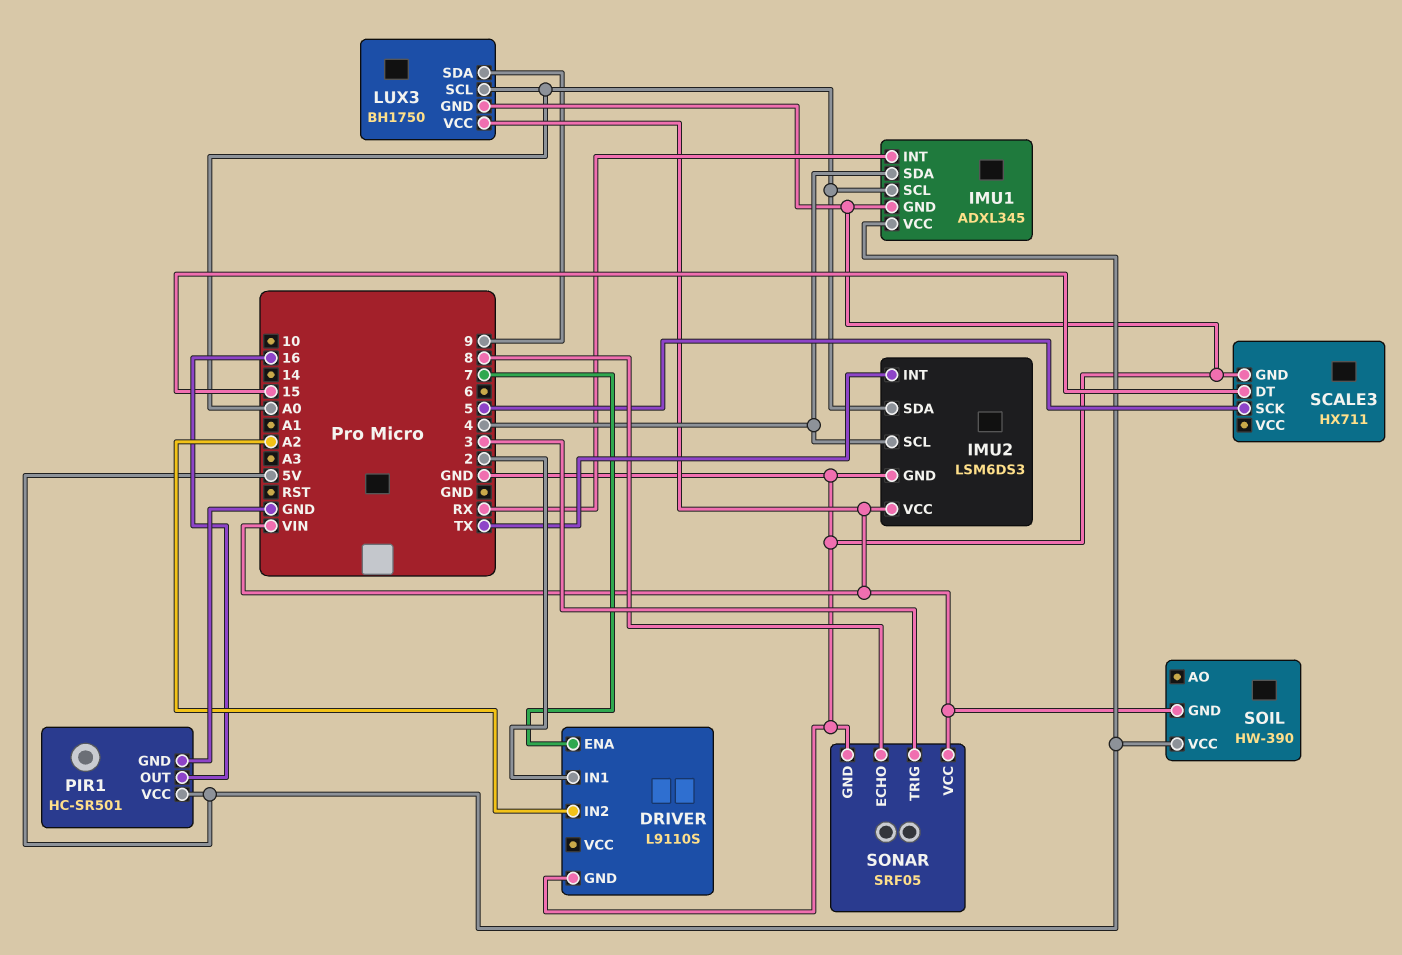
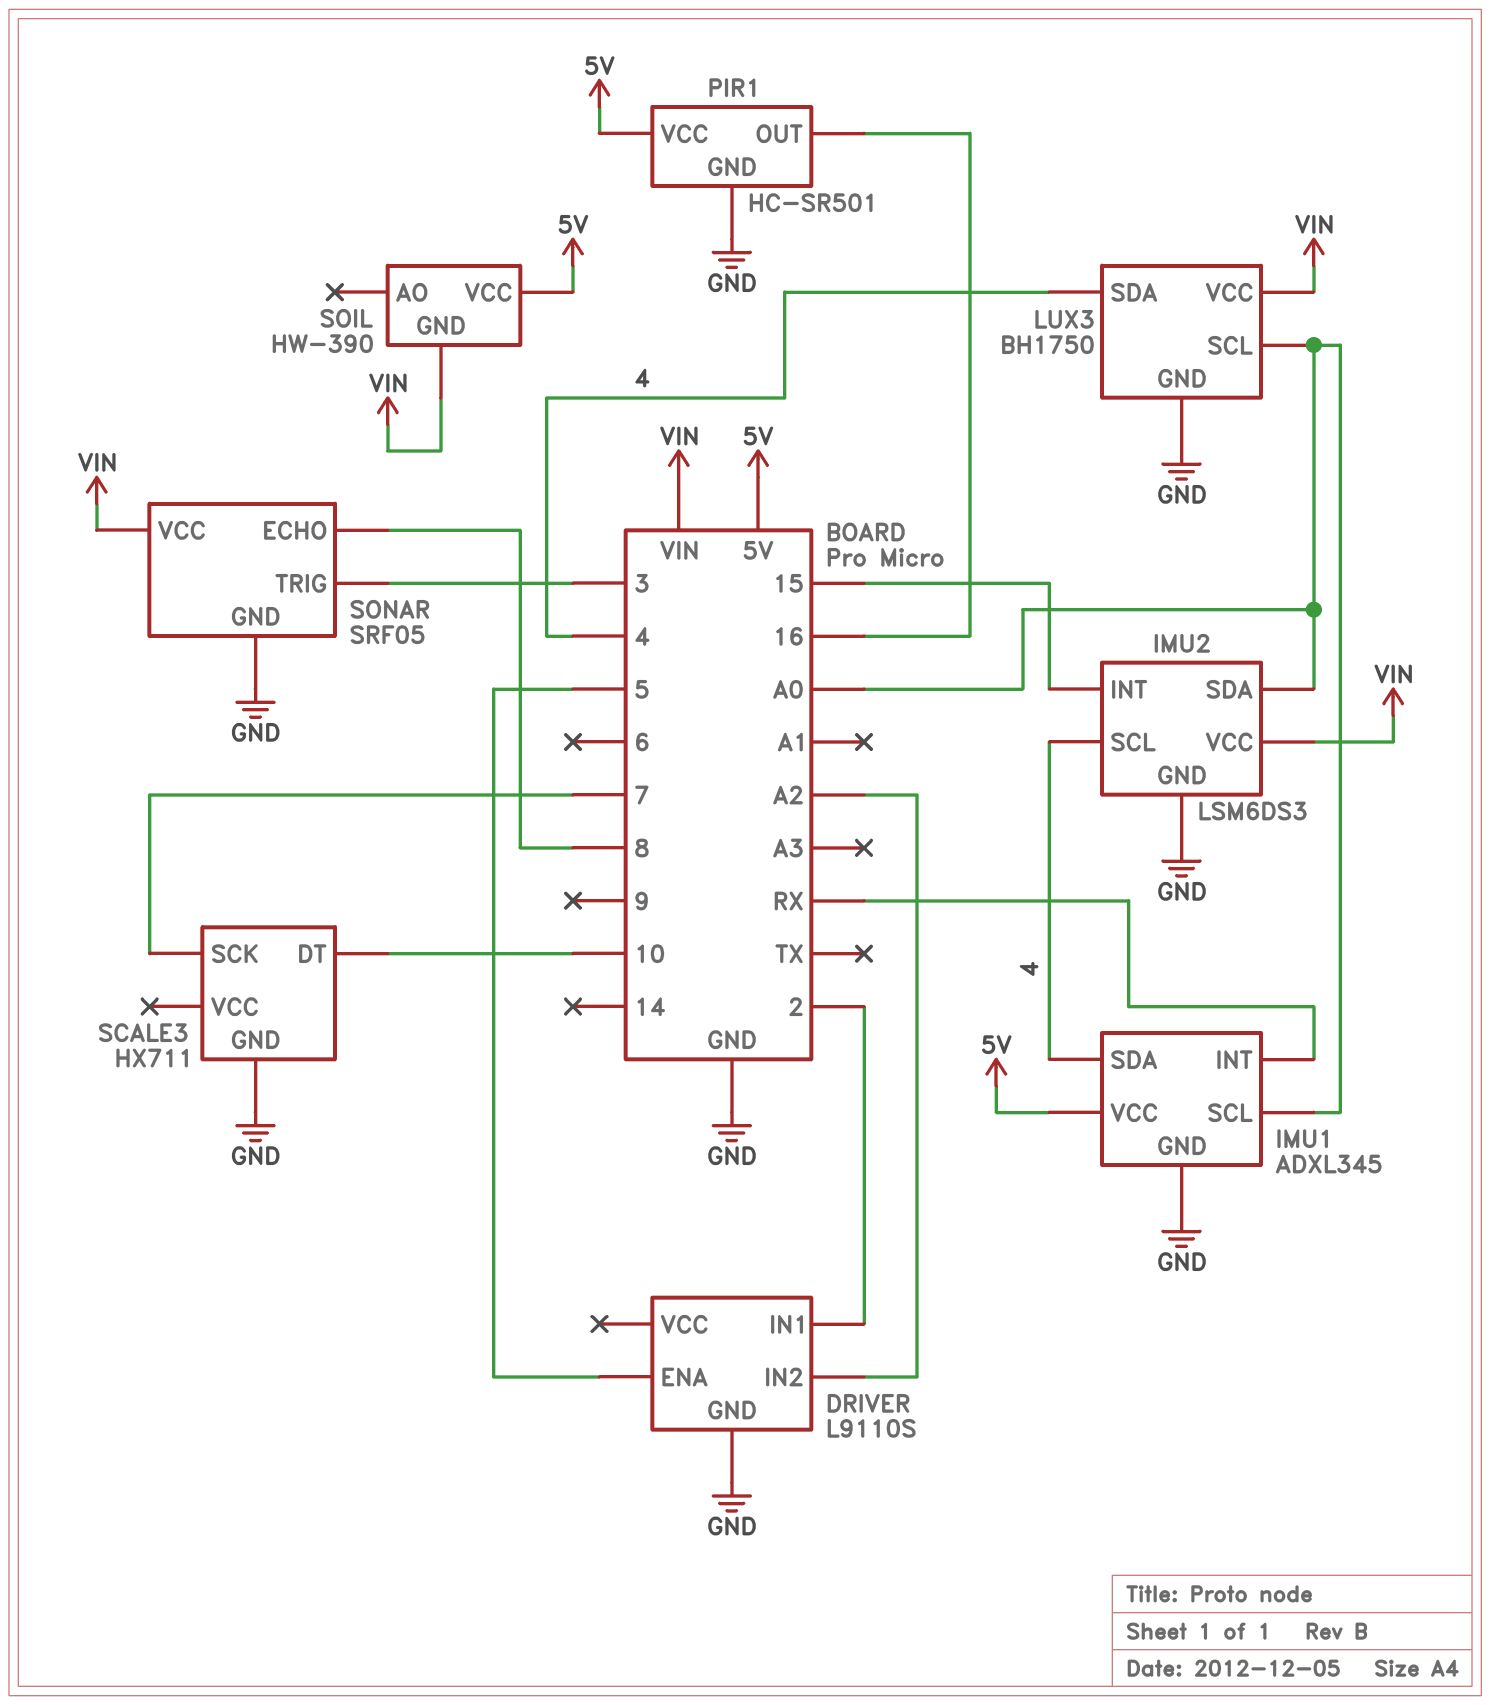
DRIVER pin ENA: 7 -> 5
IMU2 pin INT: TX -> 15
LUX3 pin SDA: 9 -> 4
SCALE3 pin DT: 15 -> 10
SCALE3 pin SCK: 5 -> 7

